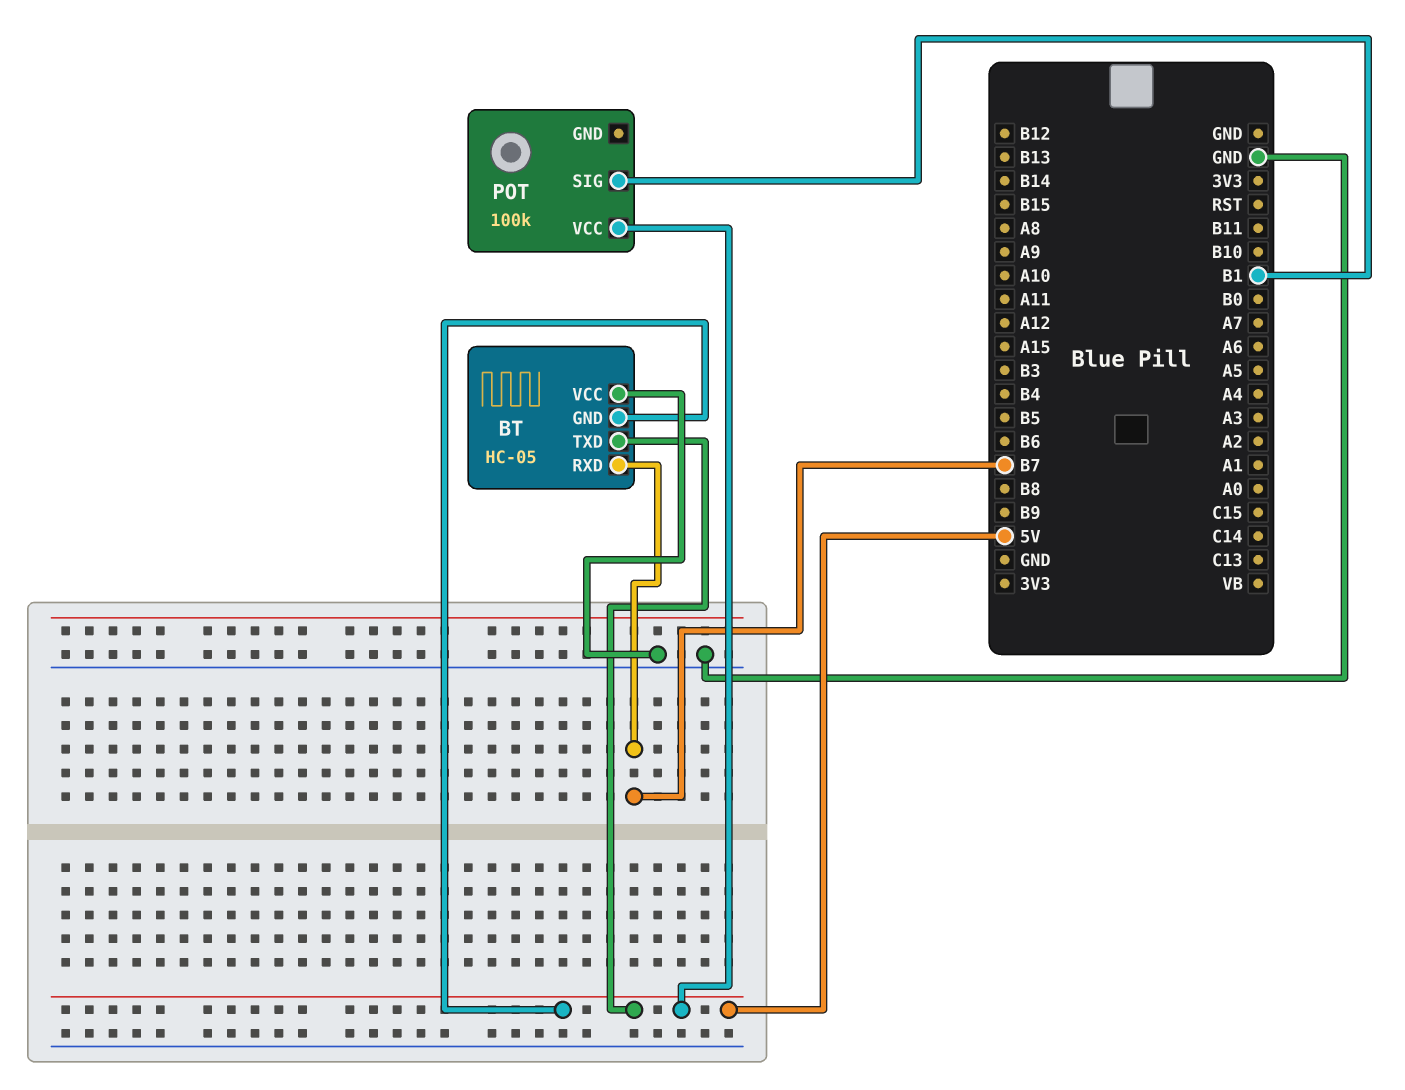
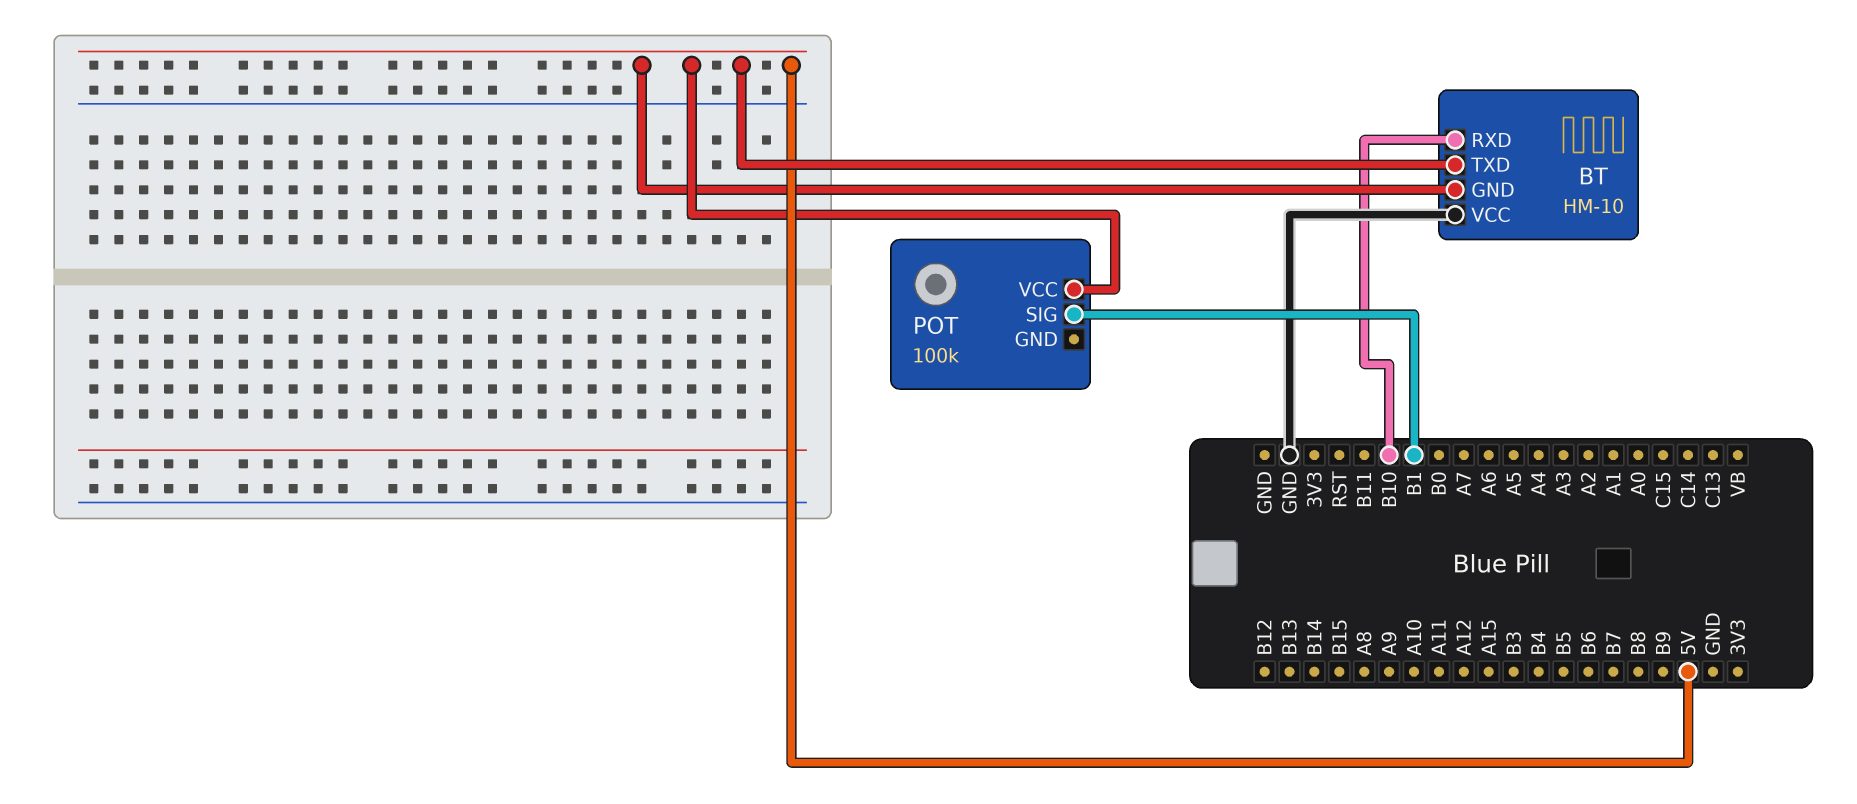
BT: HC-05 -> HM-10
BT pin RXD: B7 -> B10

